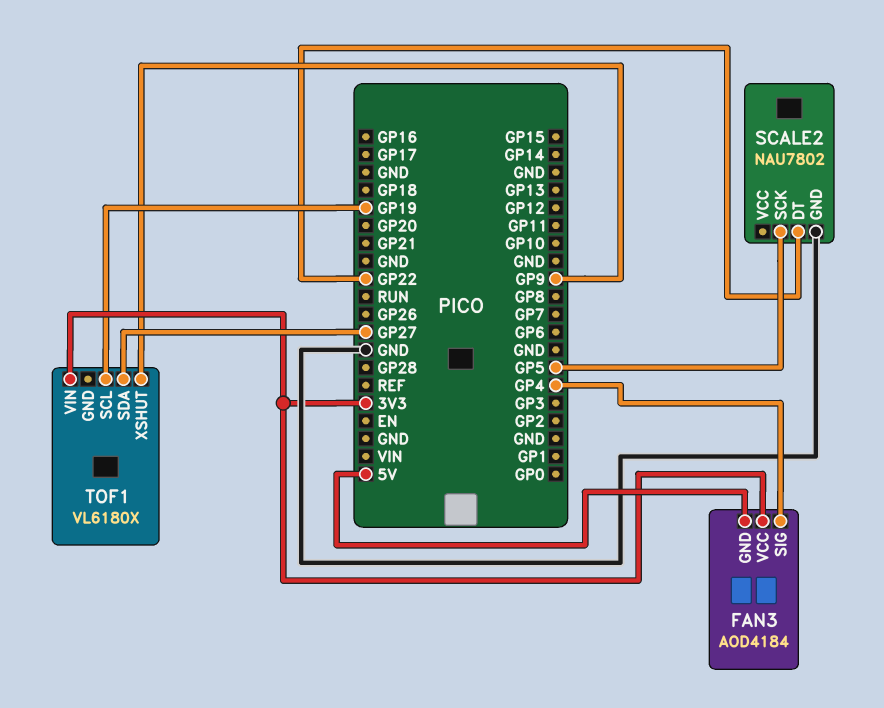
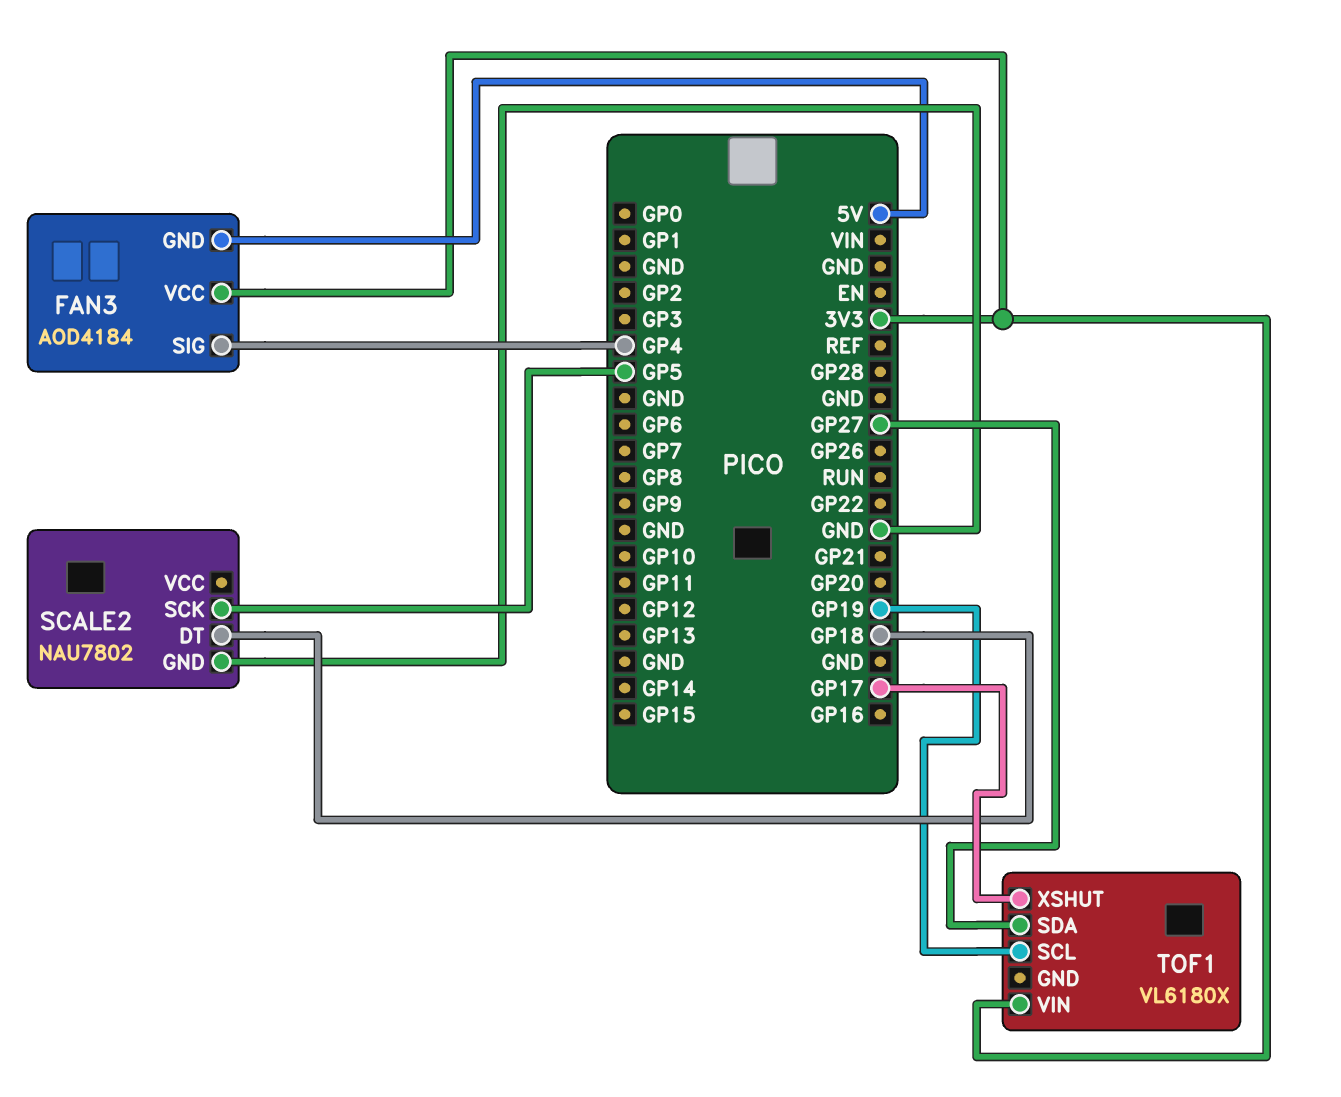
SCALE2 pin DT: GP22 -> GP18
TOF1 pin XSHUT: GP9 -> GP17

